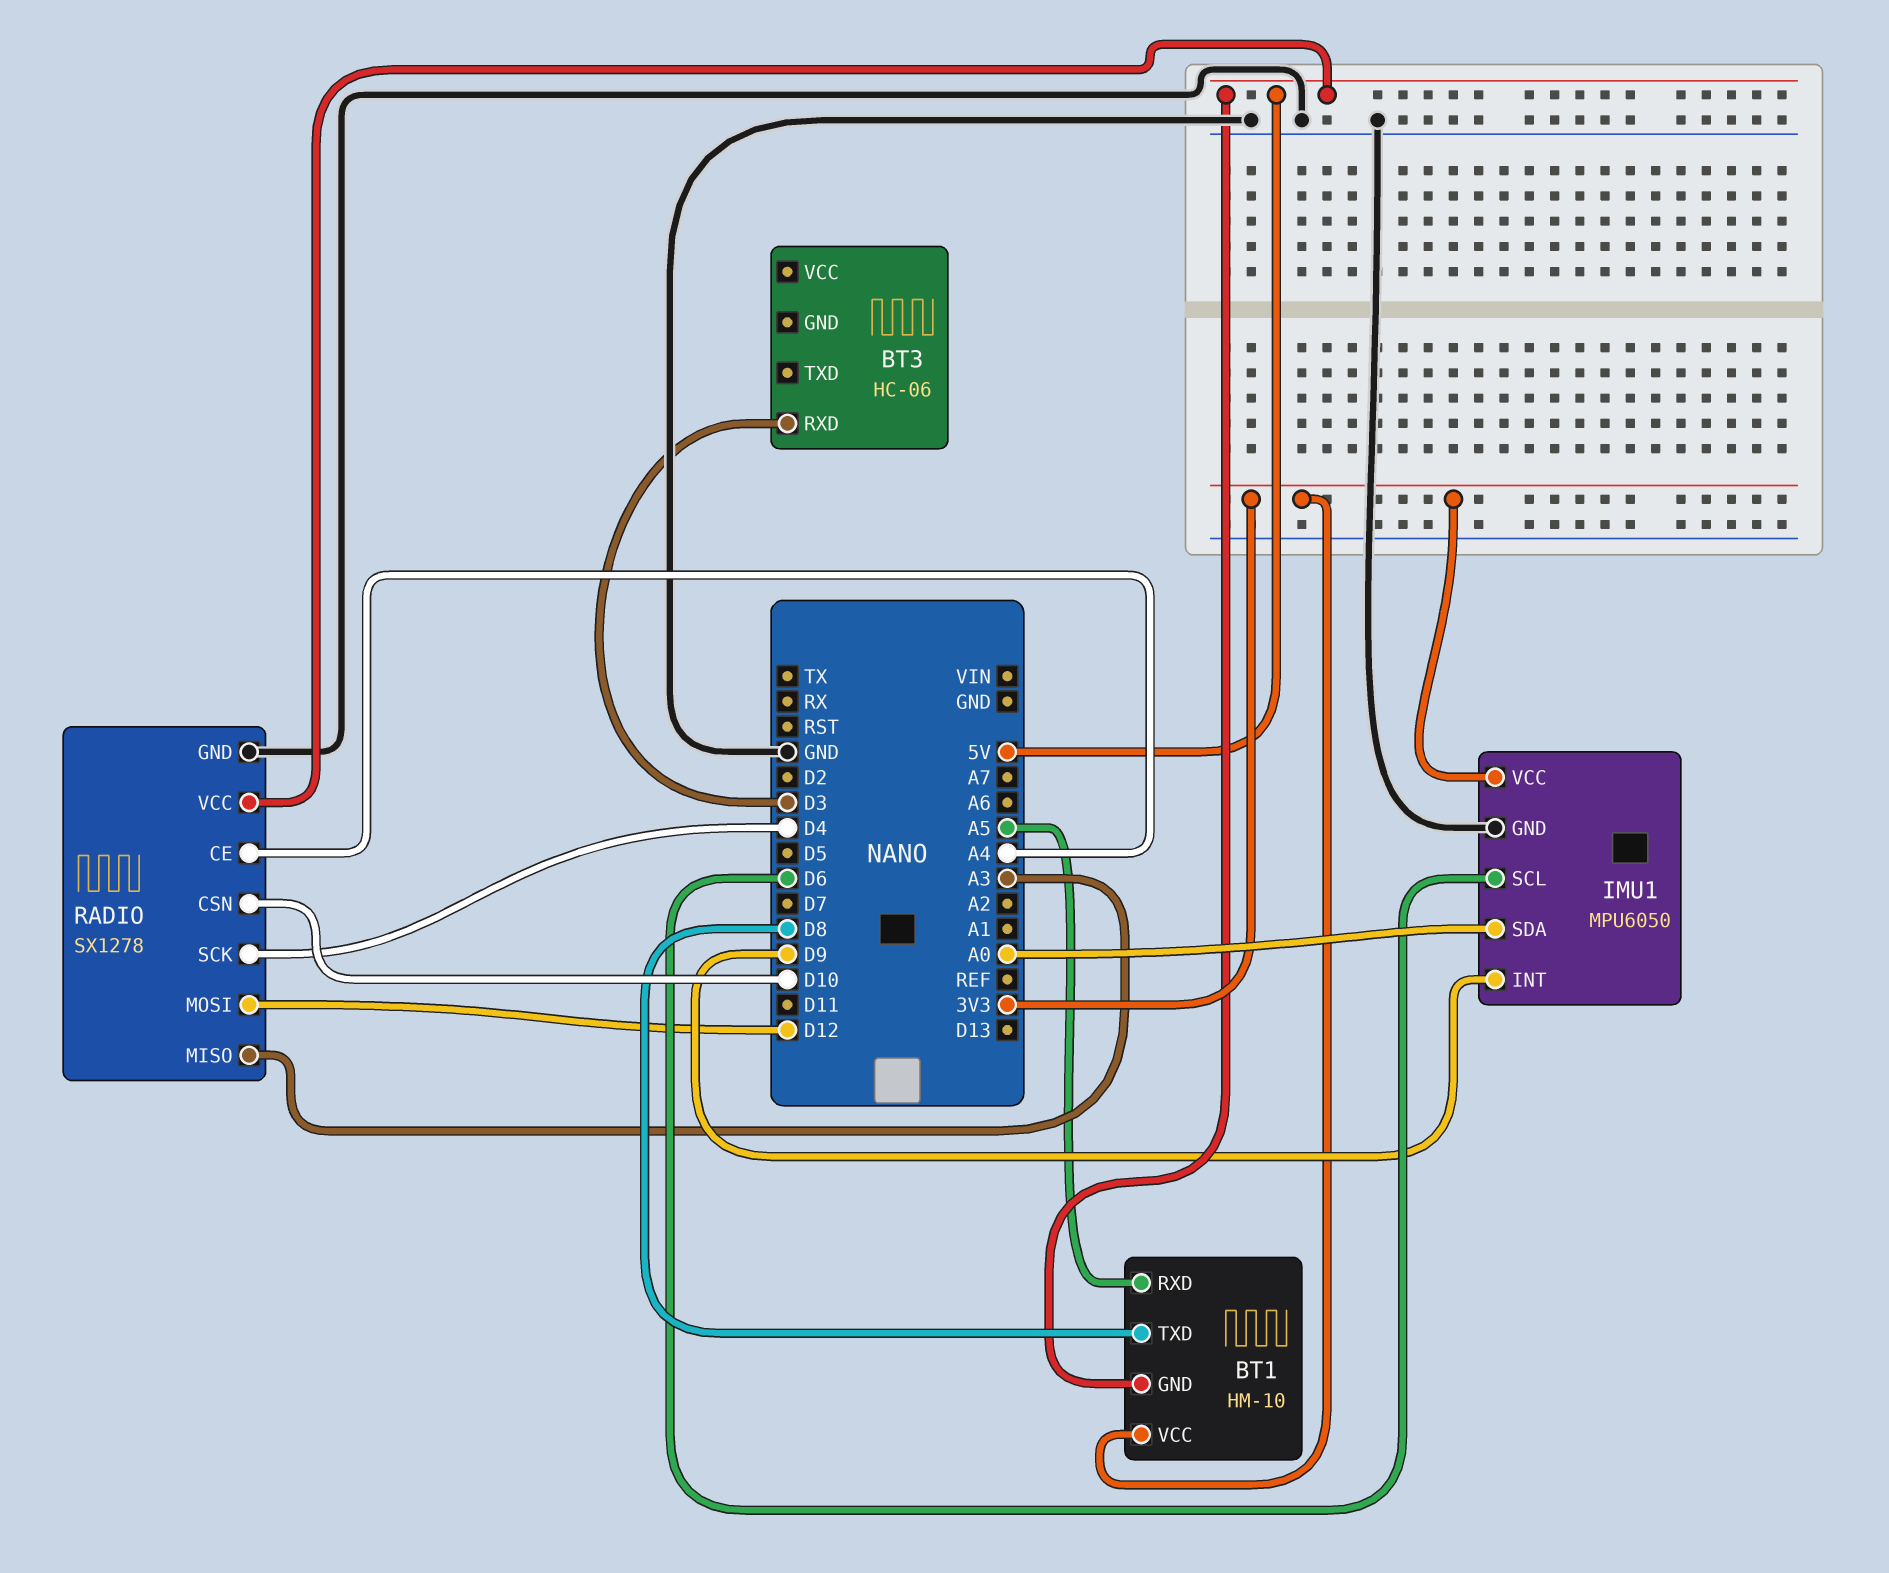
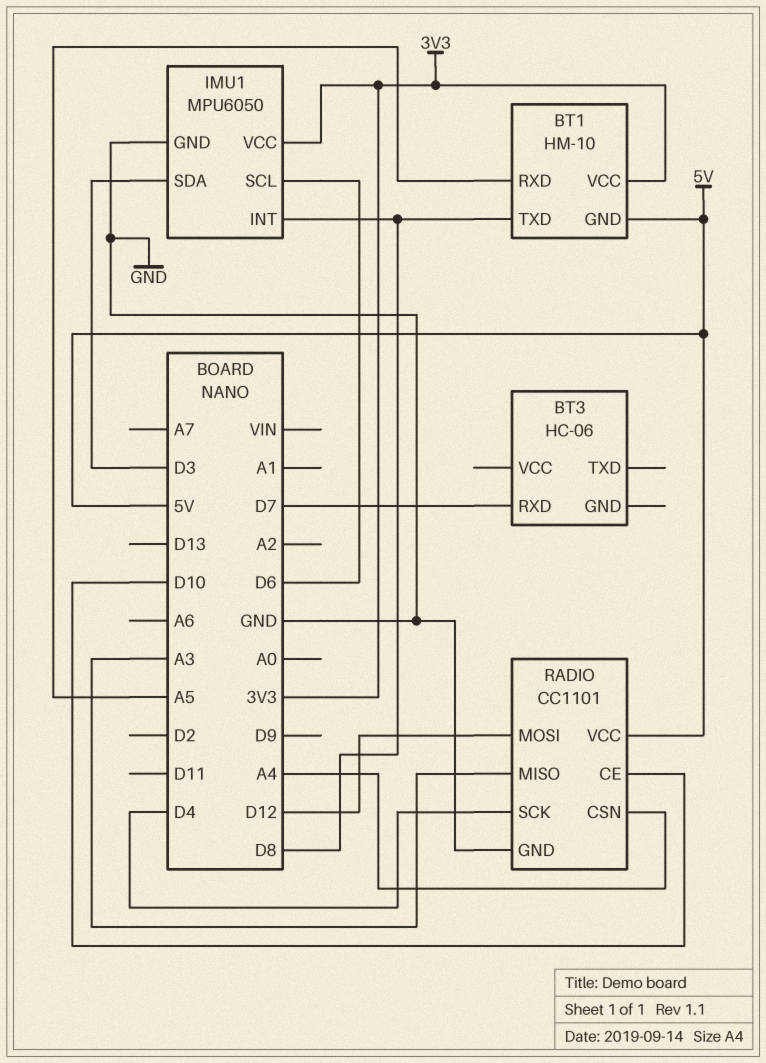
BT3 pin RXD: D3 -> D7
IMU1 pin INT: D9 -> D8
IMU1 pin SDA: A0 -> D3
RADIO: SX1278 -> CC1101
RADIO pin CE: A4 -> D10
RADIO pin CSN: D10 -> A4

